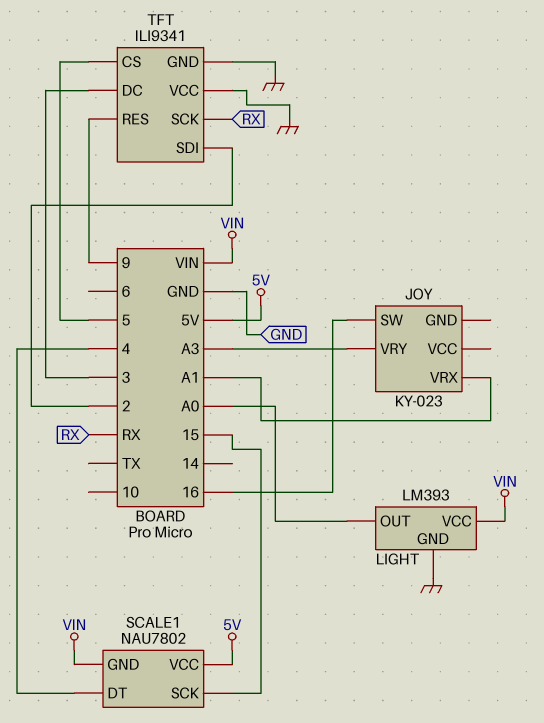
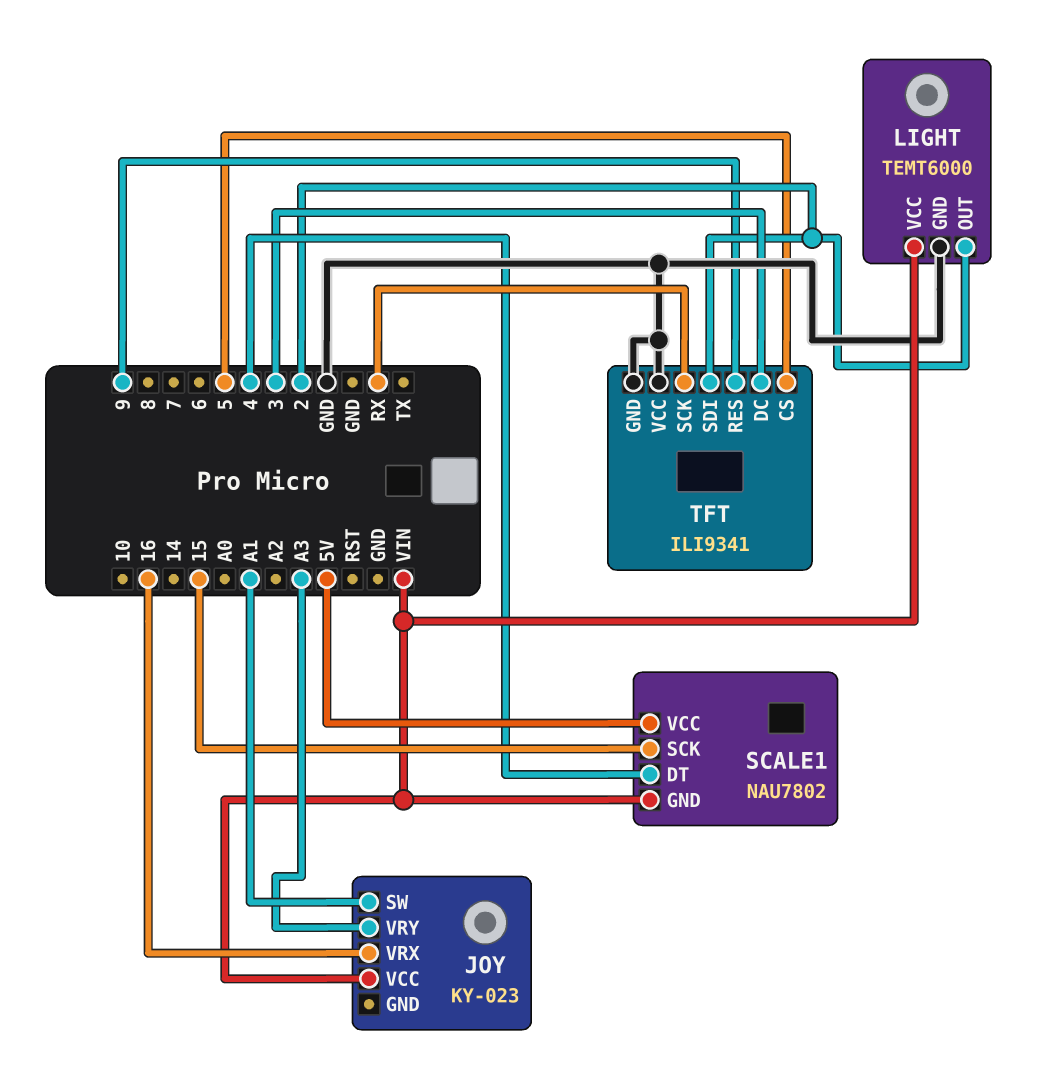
JOY pin SW: 16 -> A1
JOY pin VCC: none -> VIN
JOY pin VRX: A1 -> 16
LIGHT: LM393 -> TEMT6000
LIGHT pin OUT: A0 -> 2

